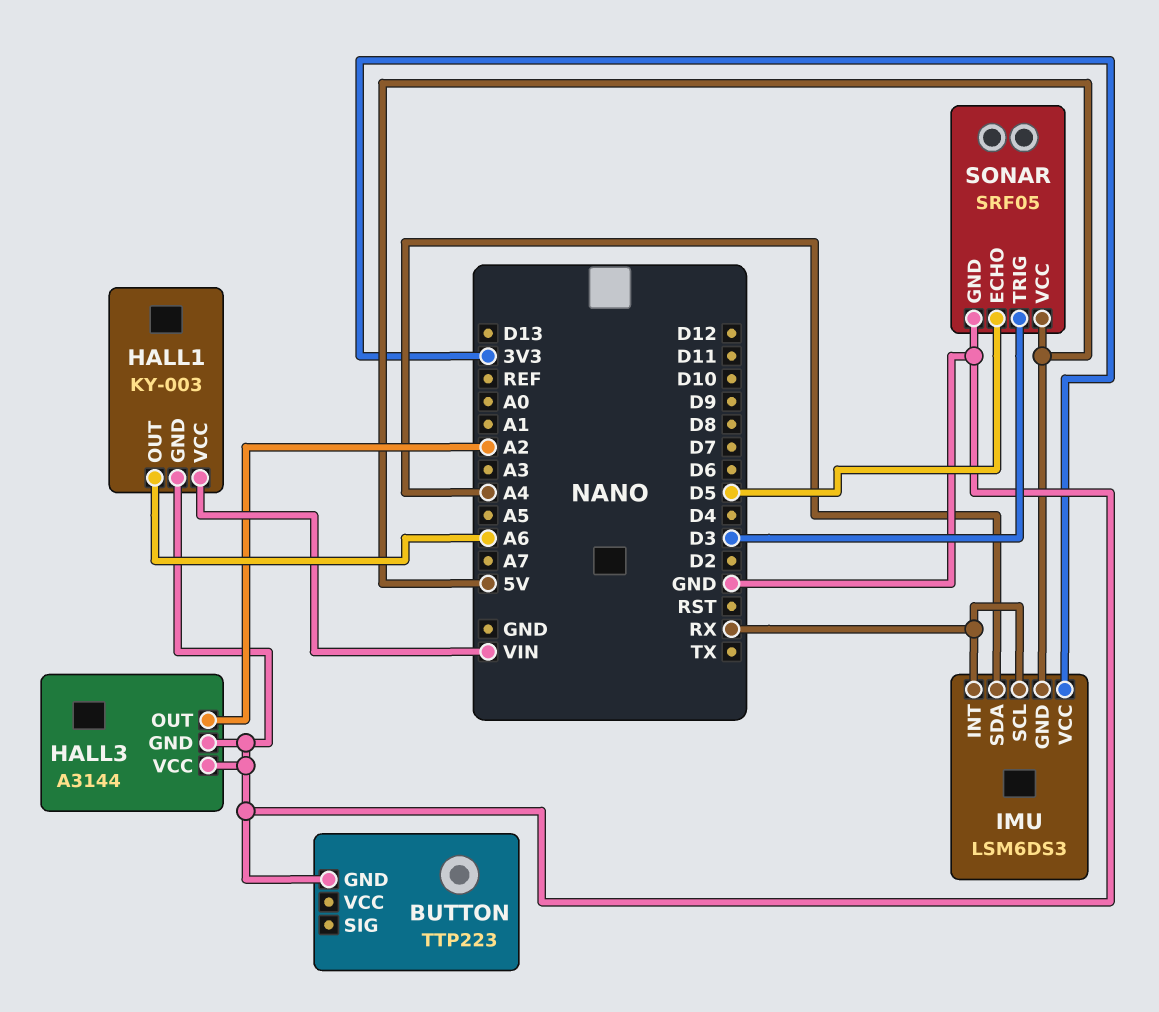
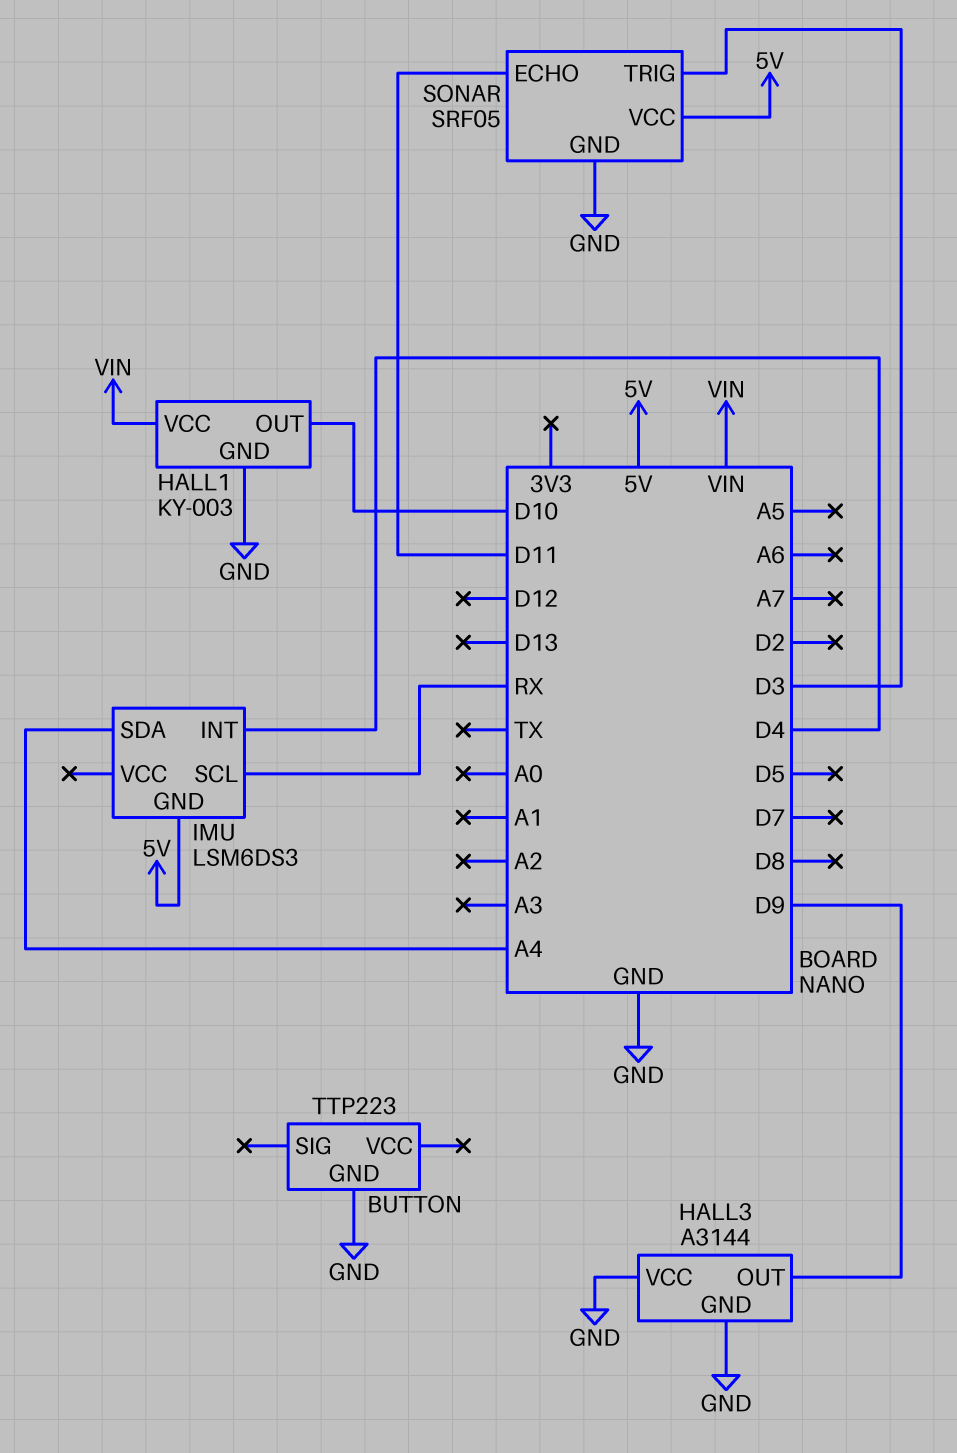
HALL1 pin OUT: A6 -> D10
HALL3 pin OUT: A2 -> D9
IMU pin INT: RX -> D4
IMU pin VCC: 3V3 -> none
SONAR pin ECHO: D5 -> D11

